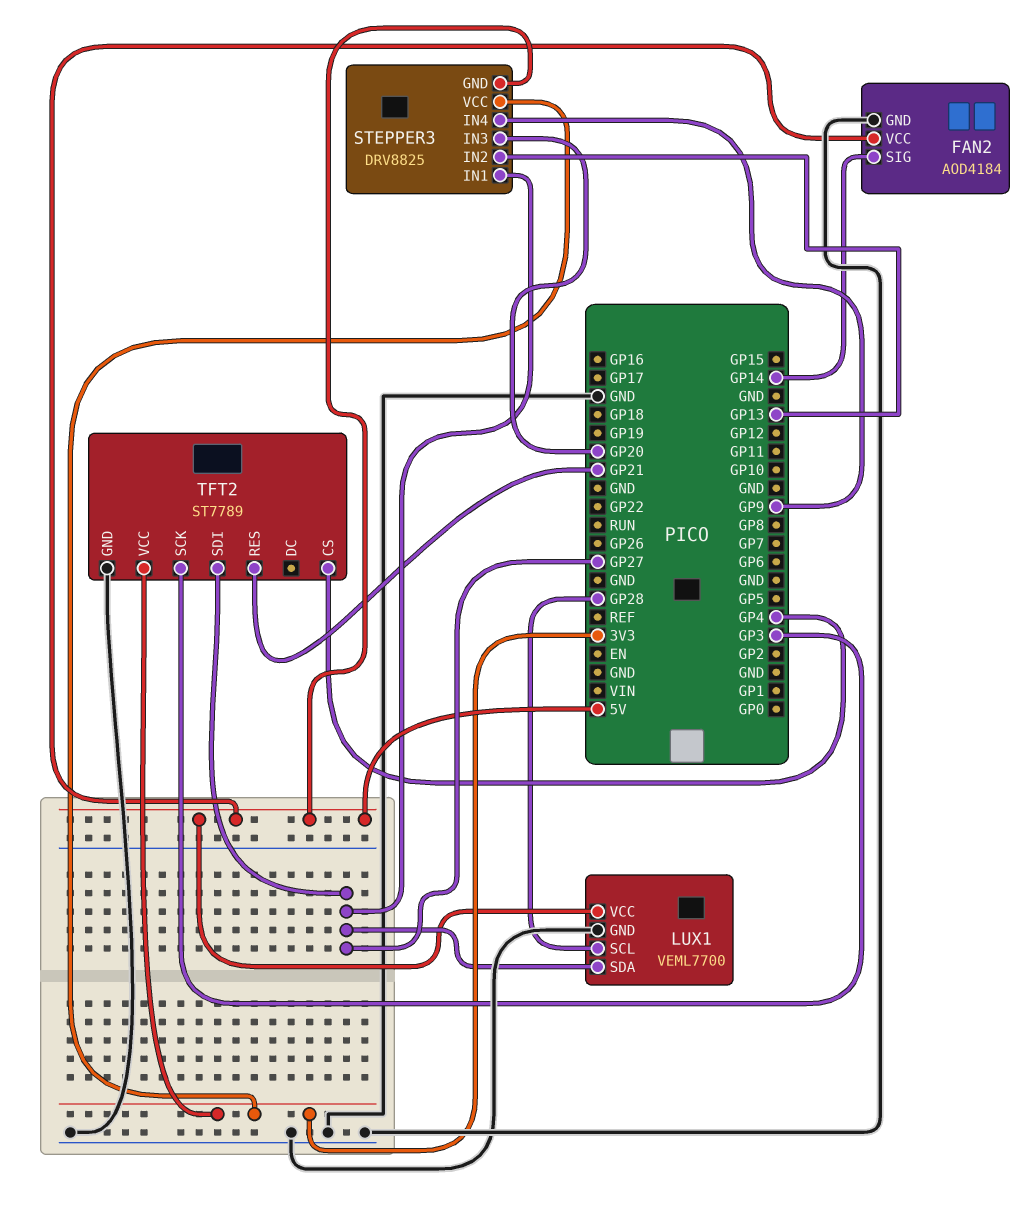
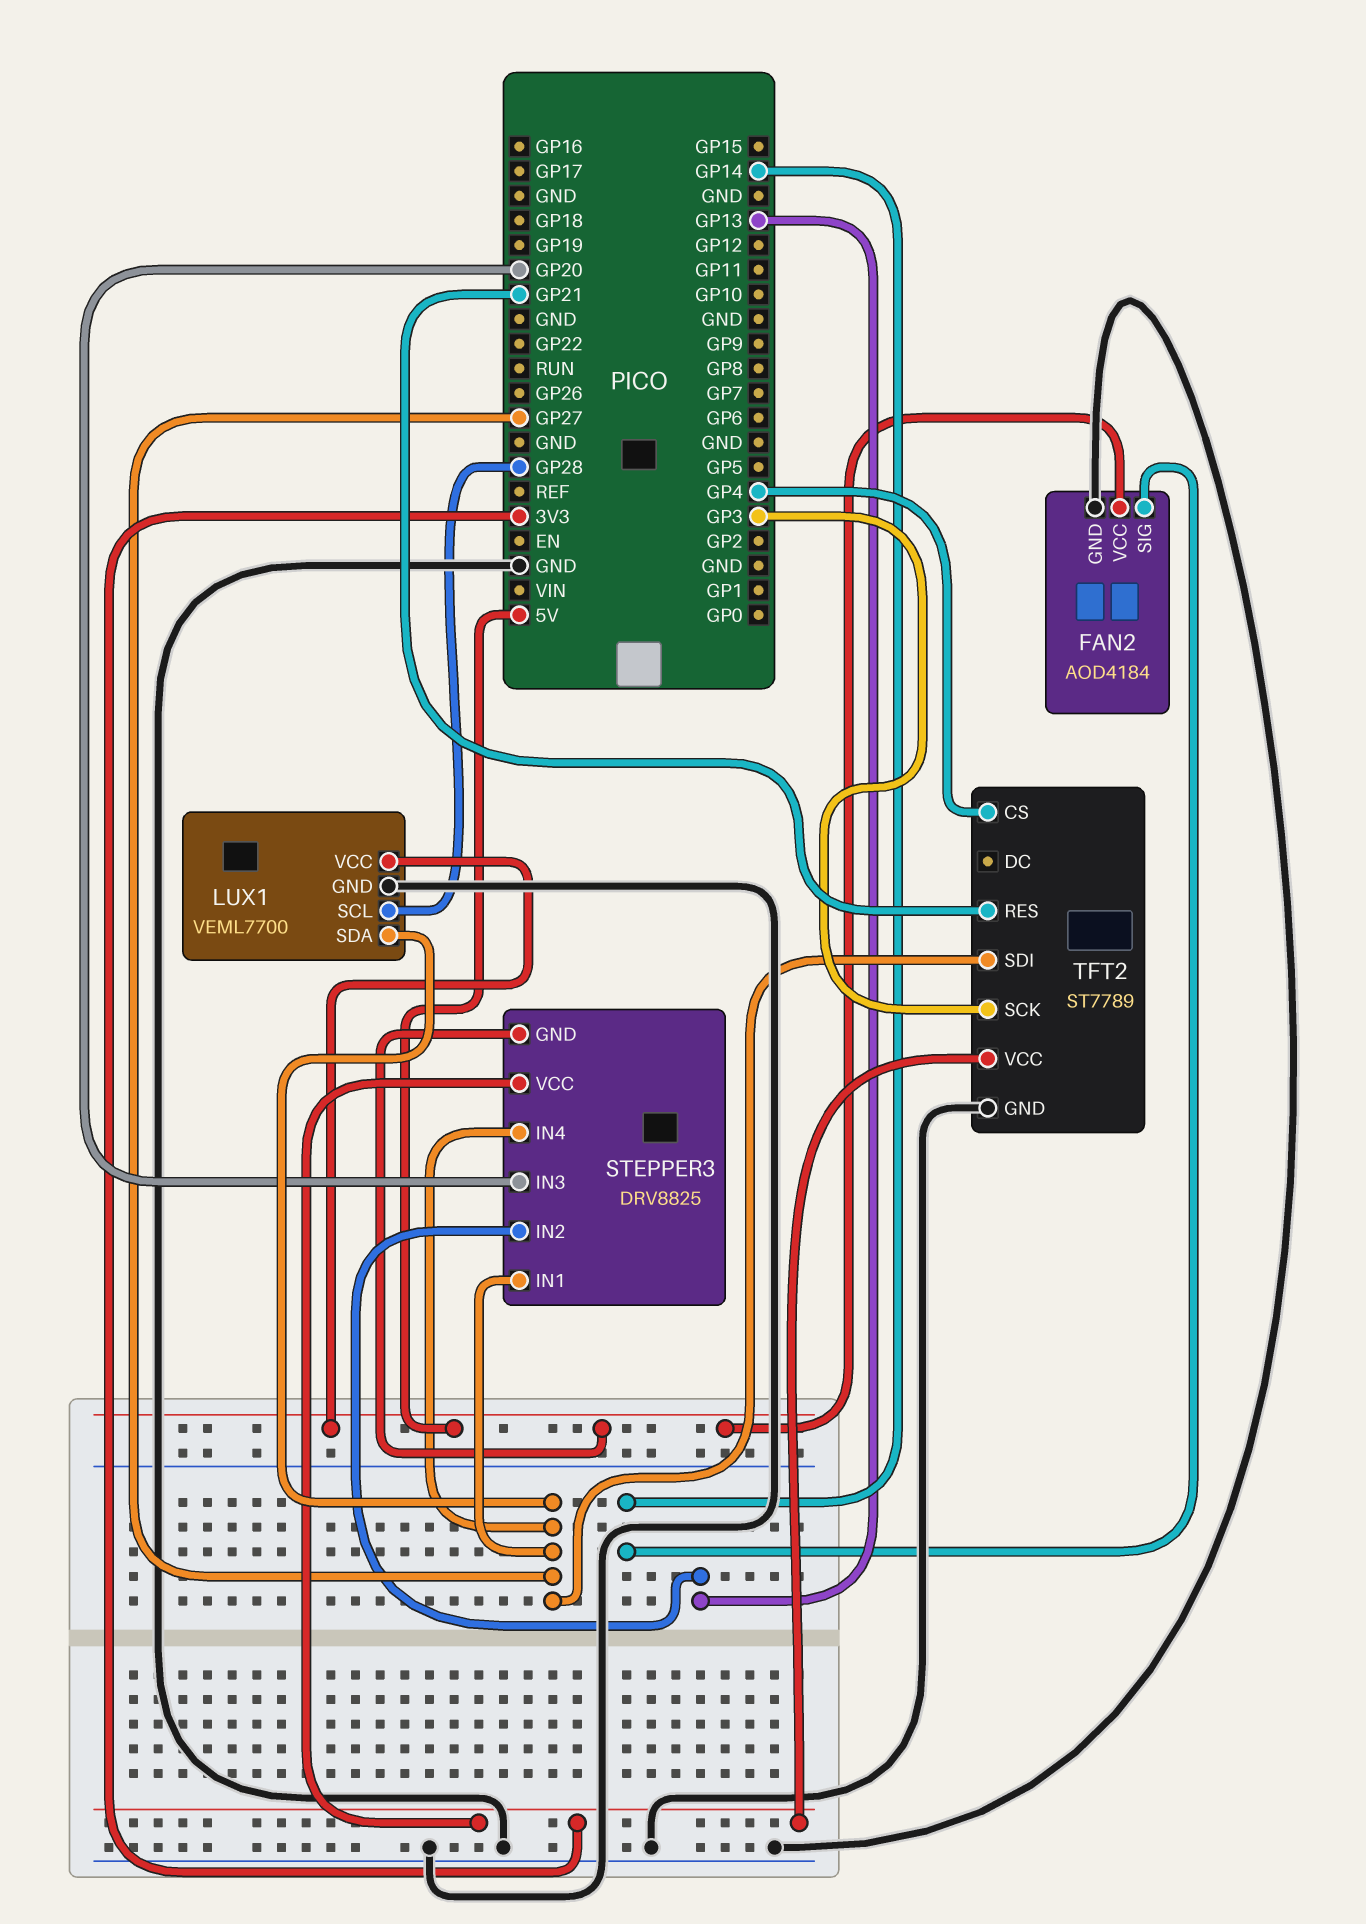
STEPPER3 pin IN4: GP9 -> GP27

